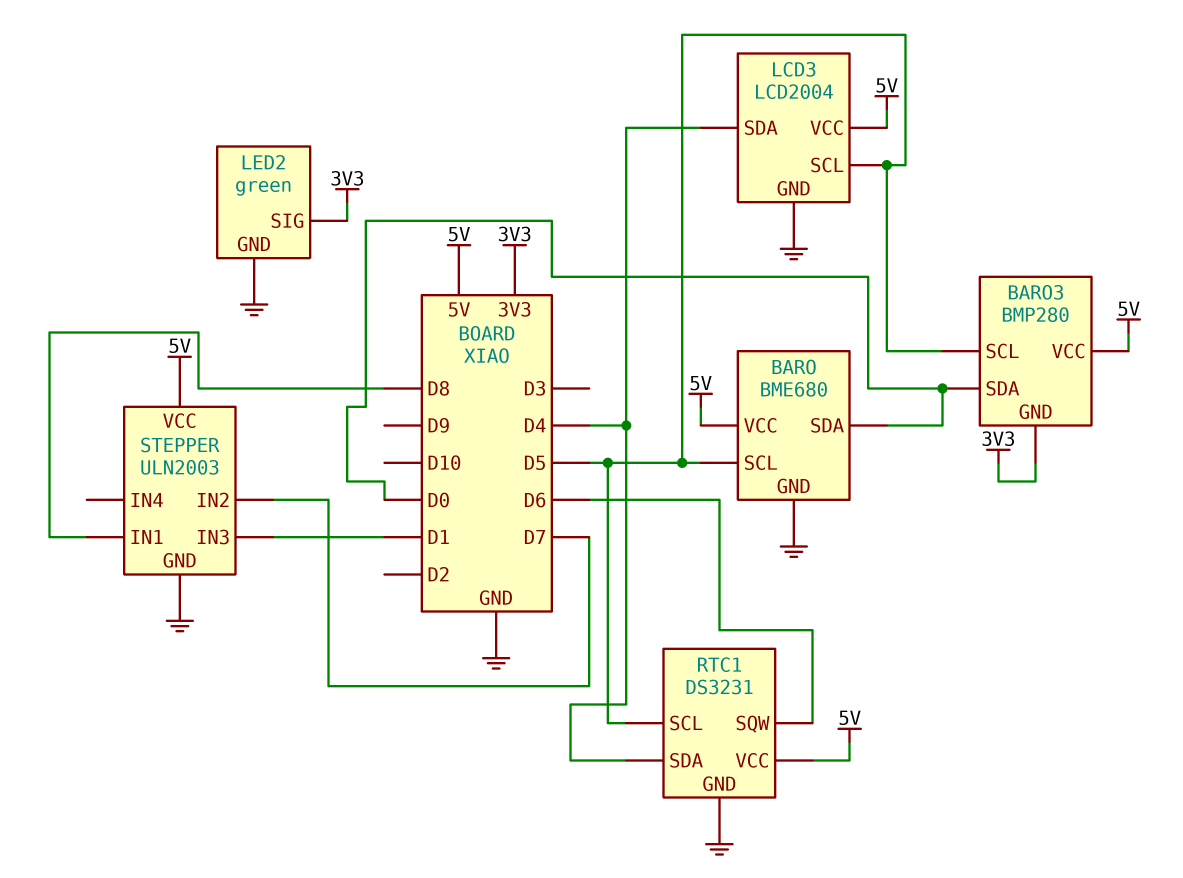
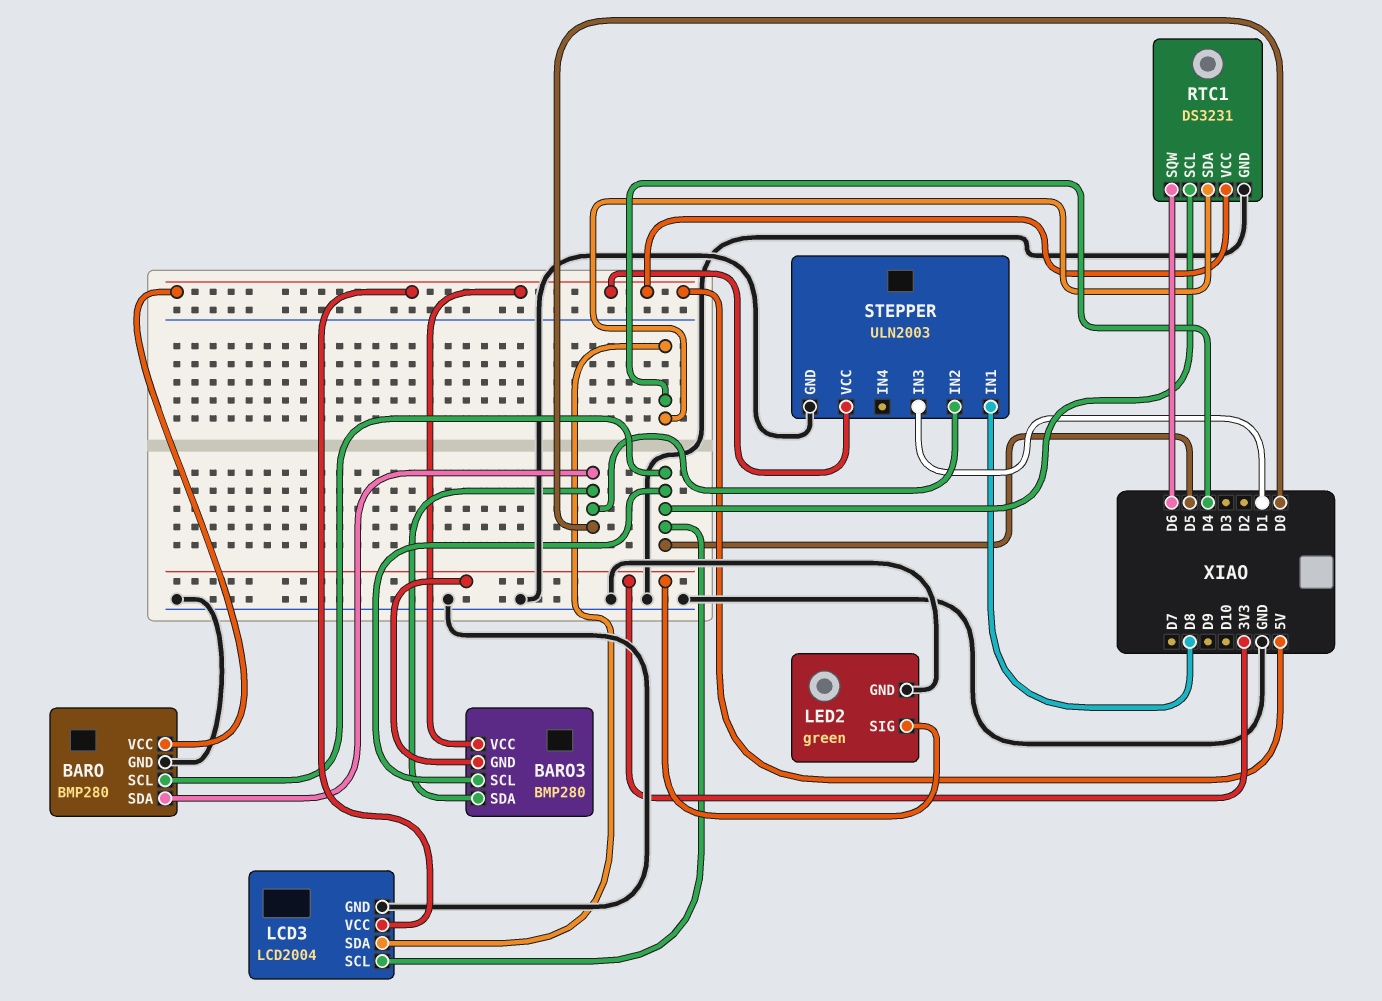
BARO: BME680 -> BMP280
STEPPER pin IN2: D7 -> D0

